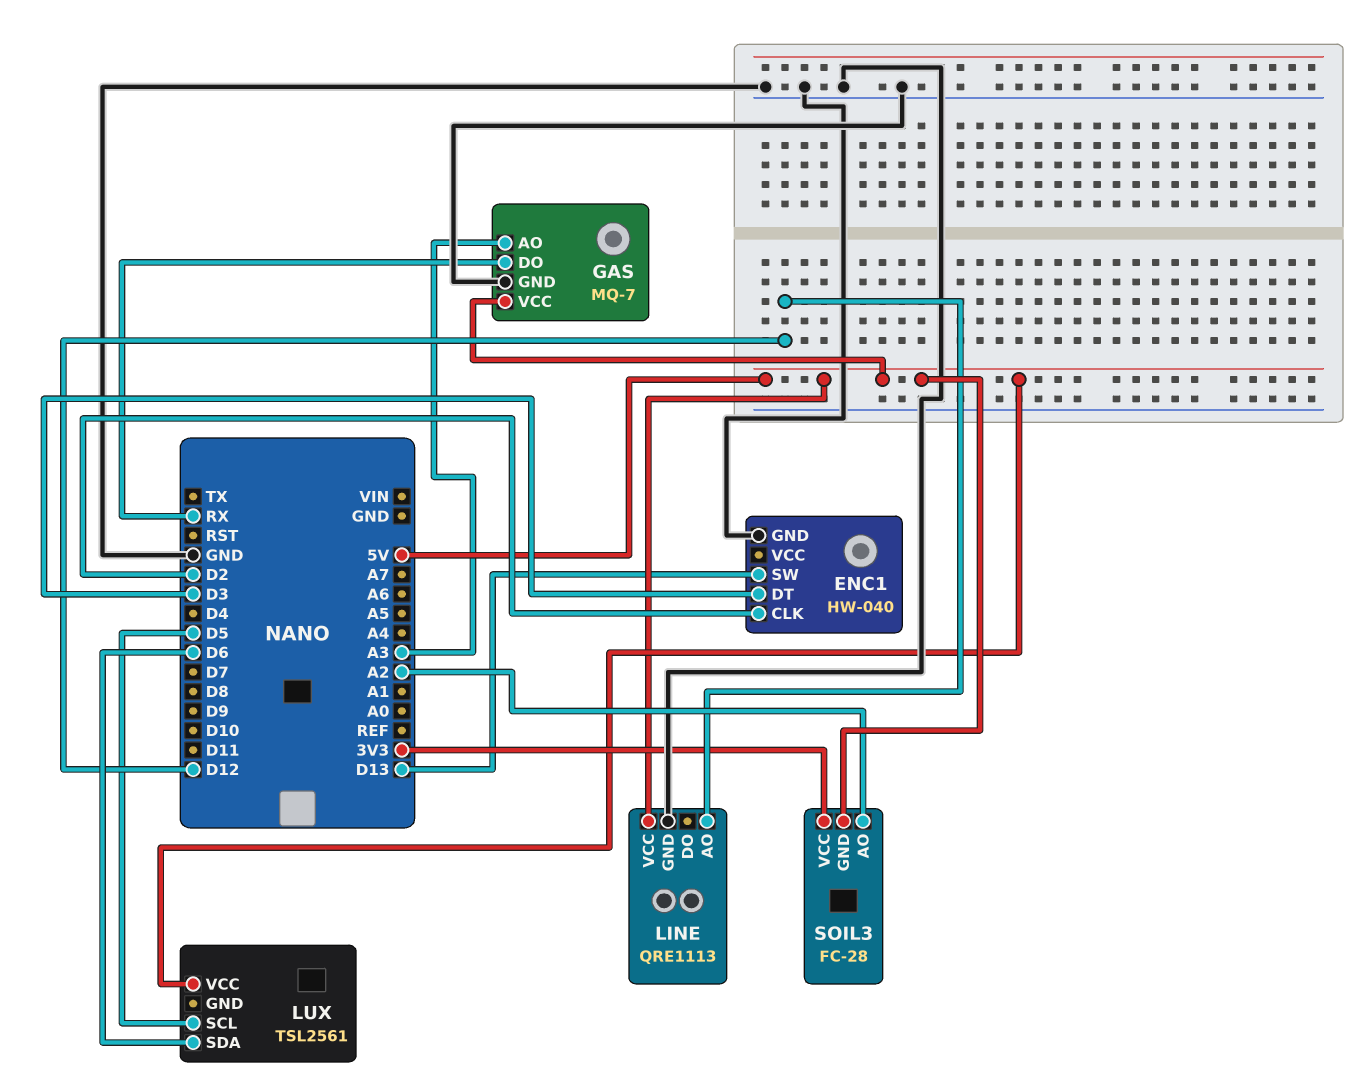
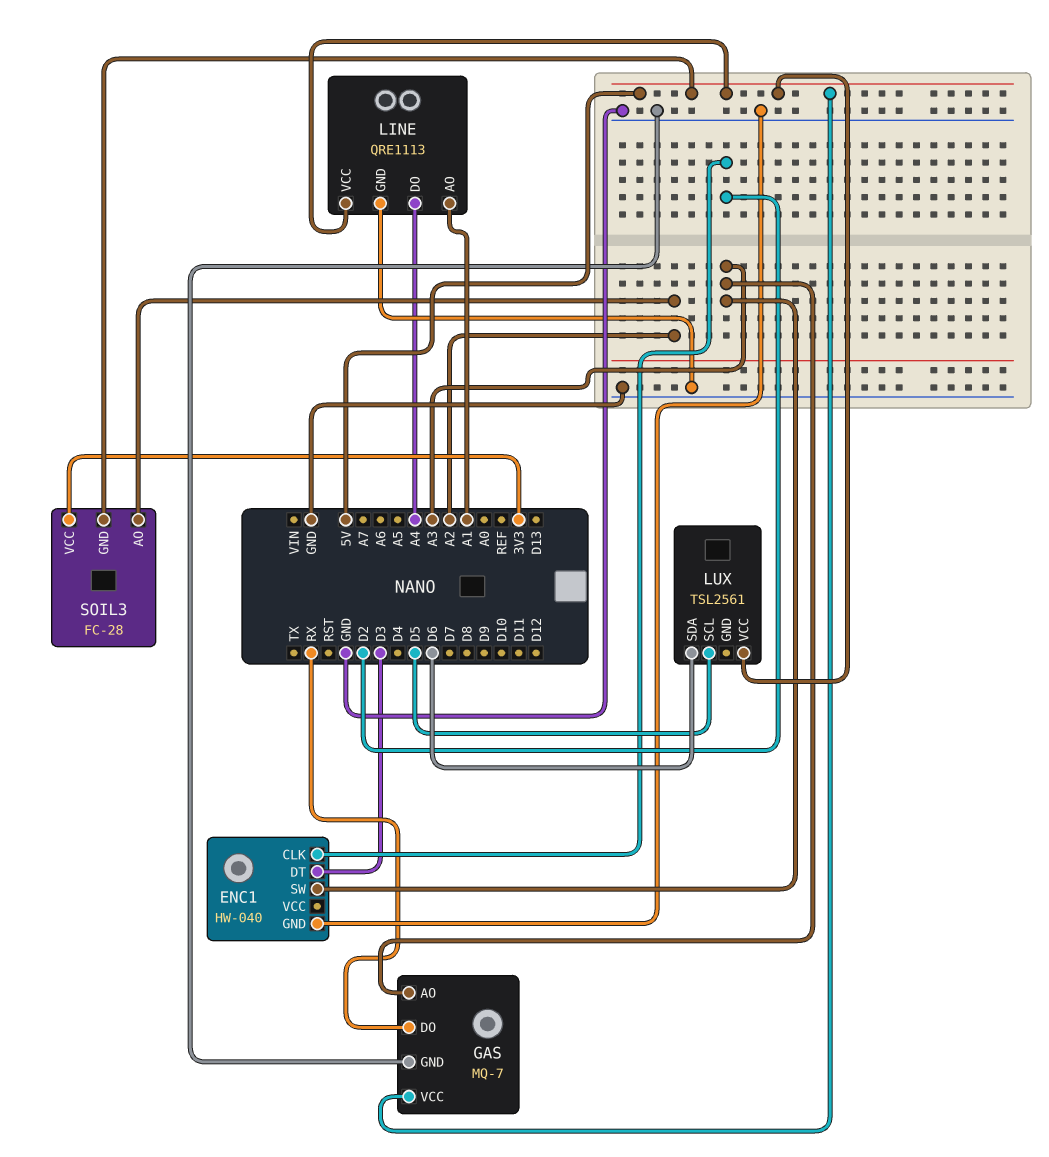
ENC1 pin SW: D13 -> A3
LINE pin AO: D12 -> A1
LINE pin DO: none -> A4

